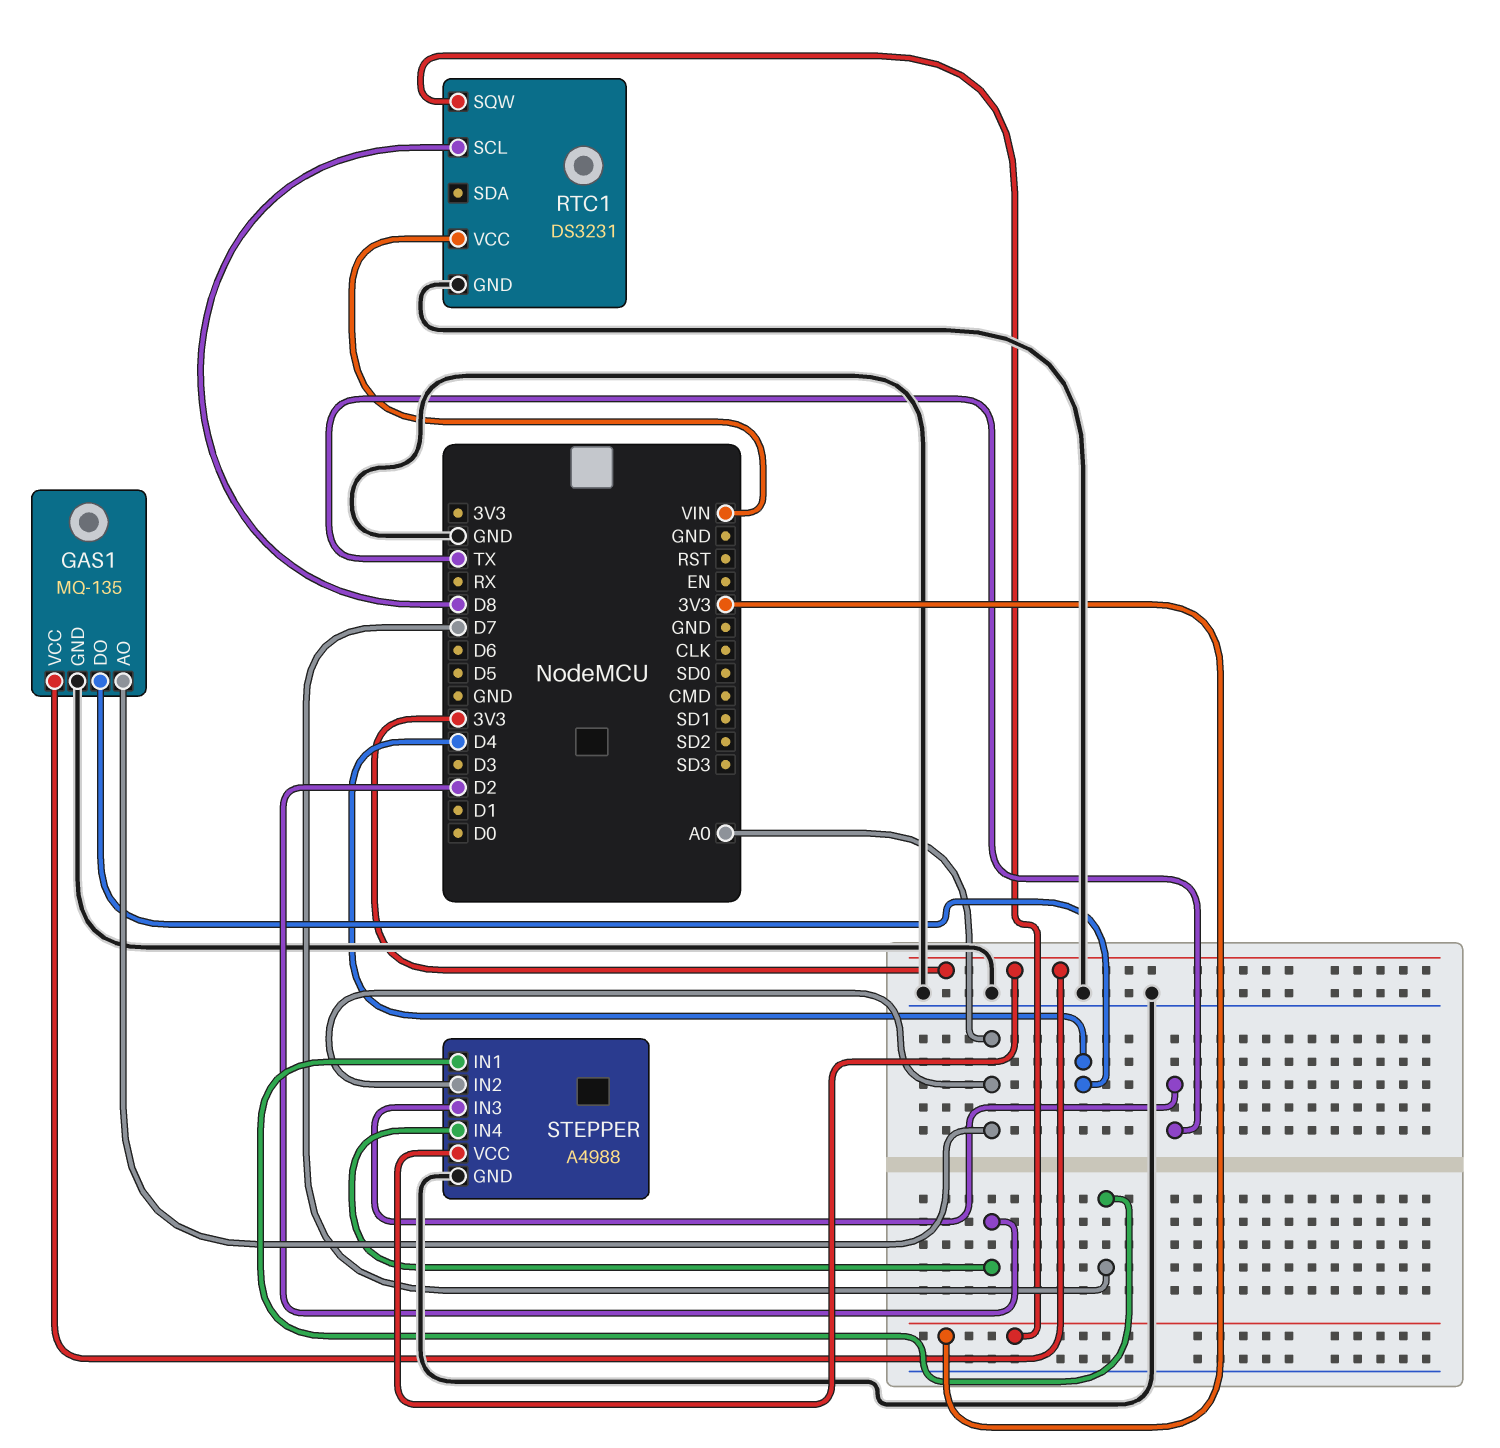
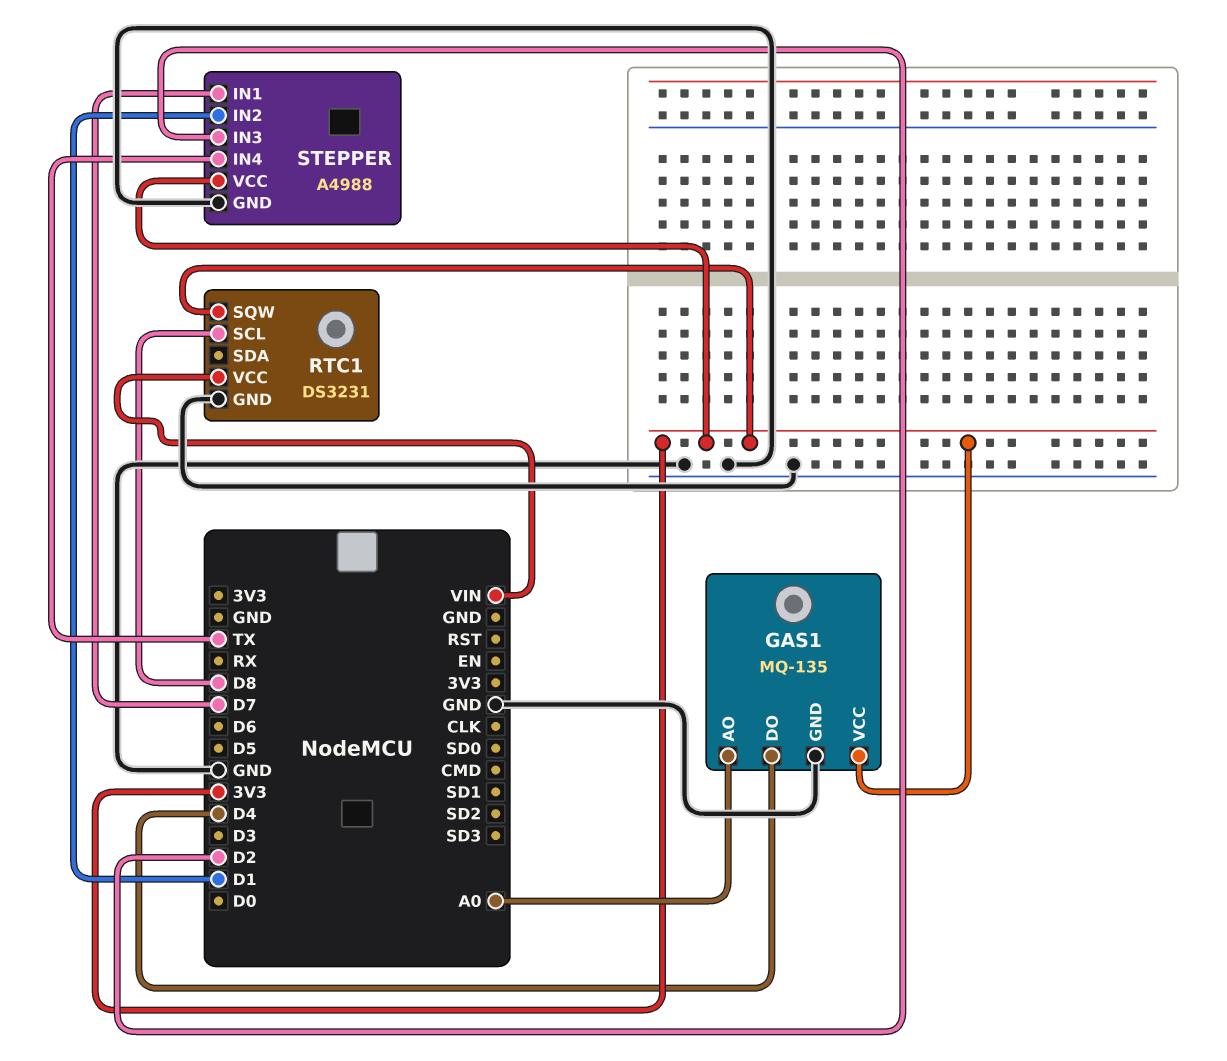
STEPPER pin IN2: A0 -> D1
STEPPER pin IN3: TX -> D2
STEPPER pin IN4: D2 -> TX

